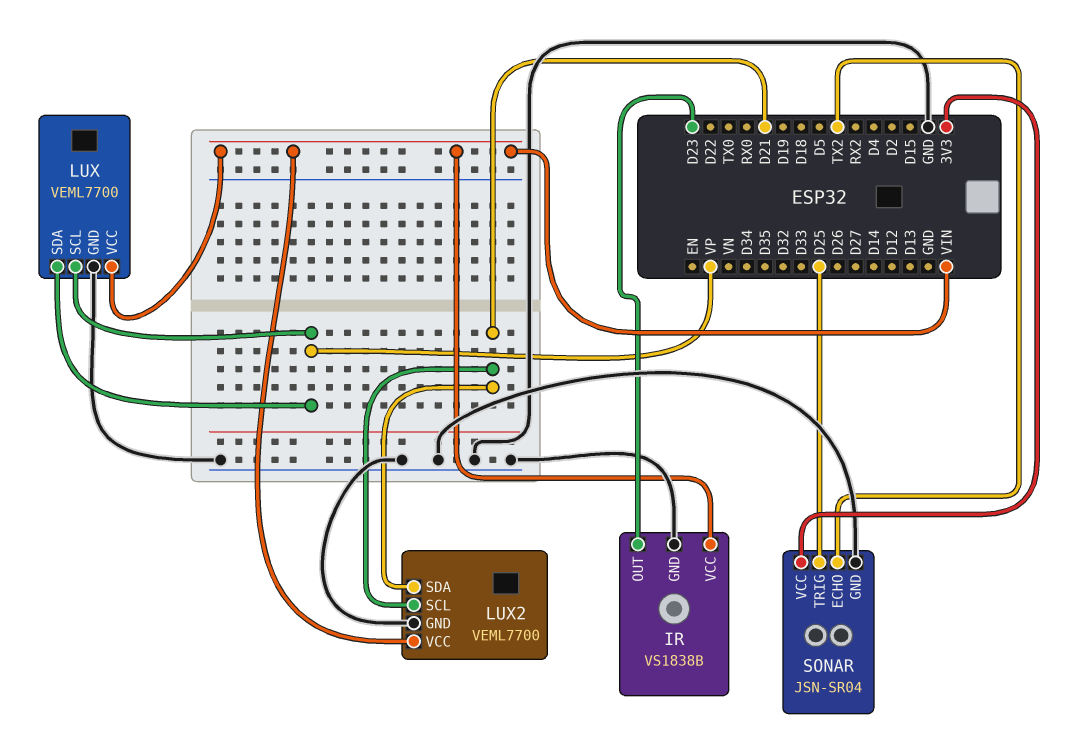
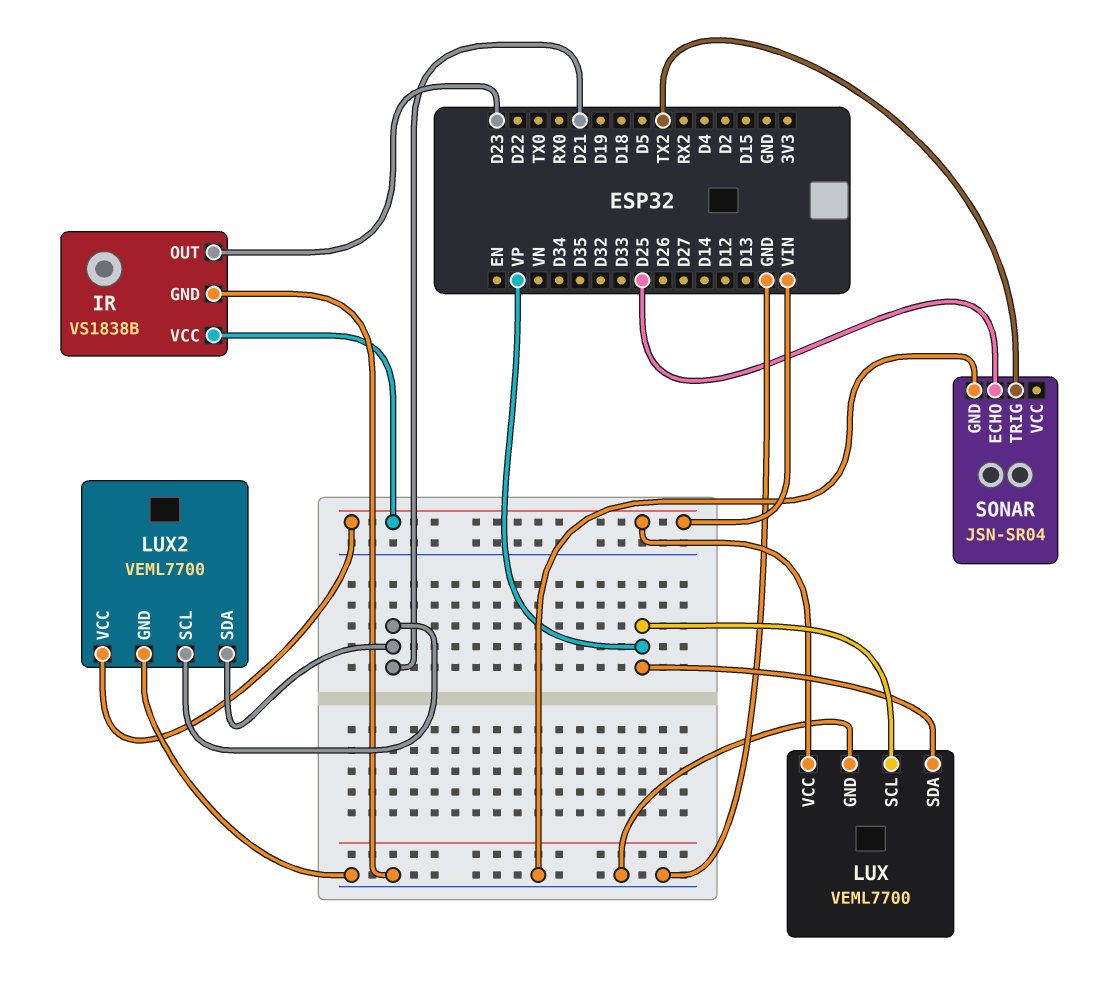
SONAR pin ECHO: TX2 -> D25
SONAR pin TRIG: D25 -> TX2
SONAR pin VCC: 3V3 -> none

